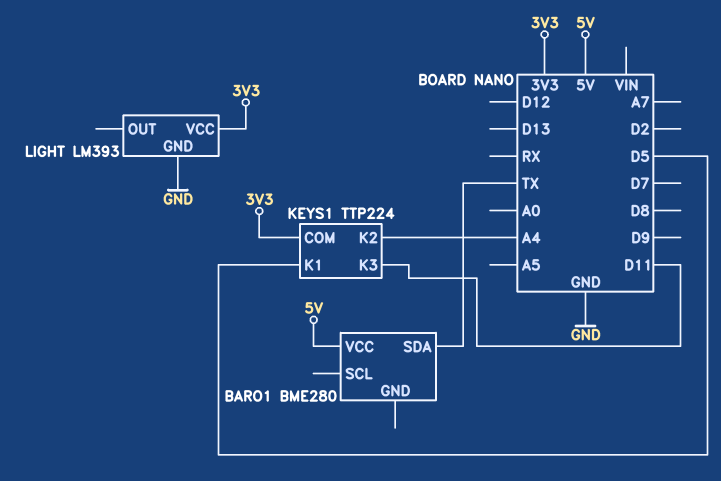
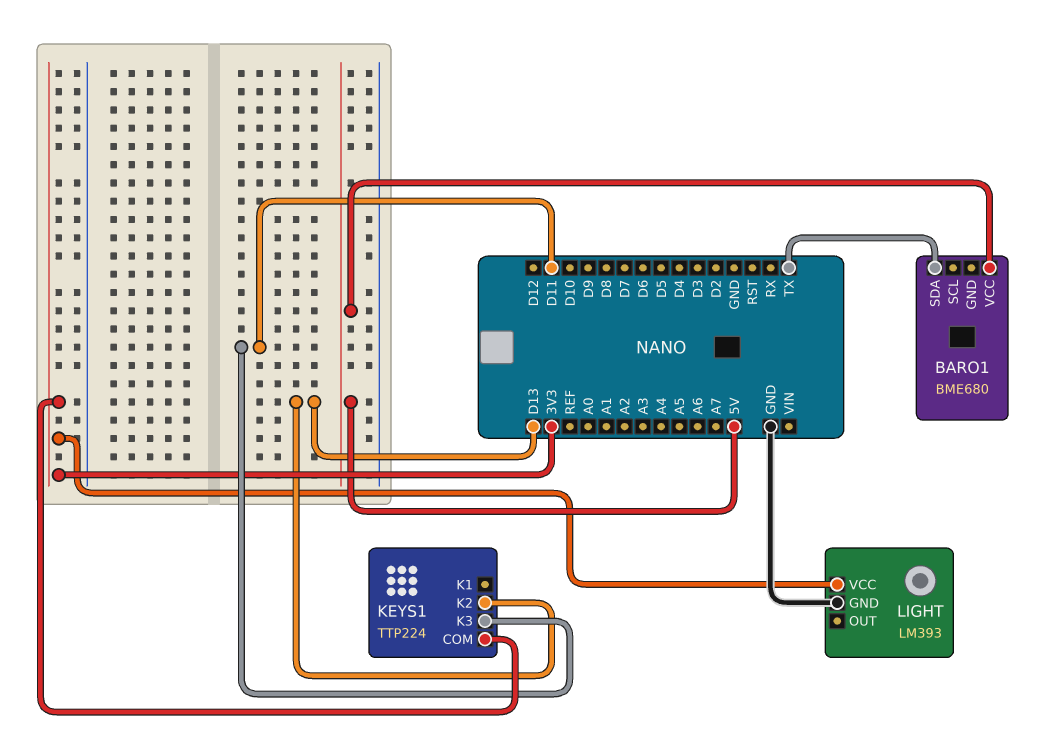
BARO1: BME280 -> BME680
KEYS1 pin K1: D5 -> none
KEYS1 pin K2: A4 -> D13

